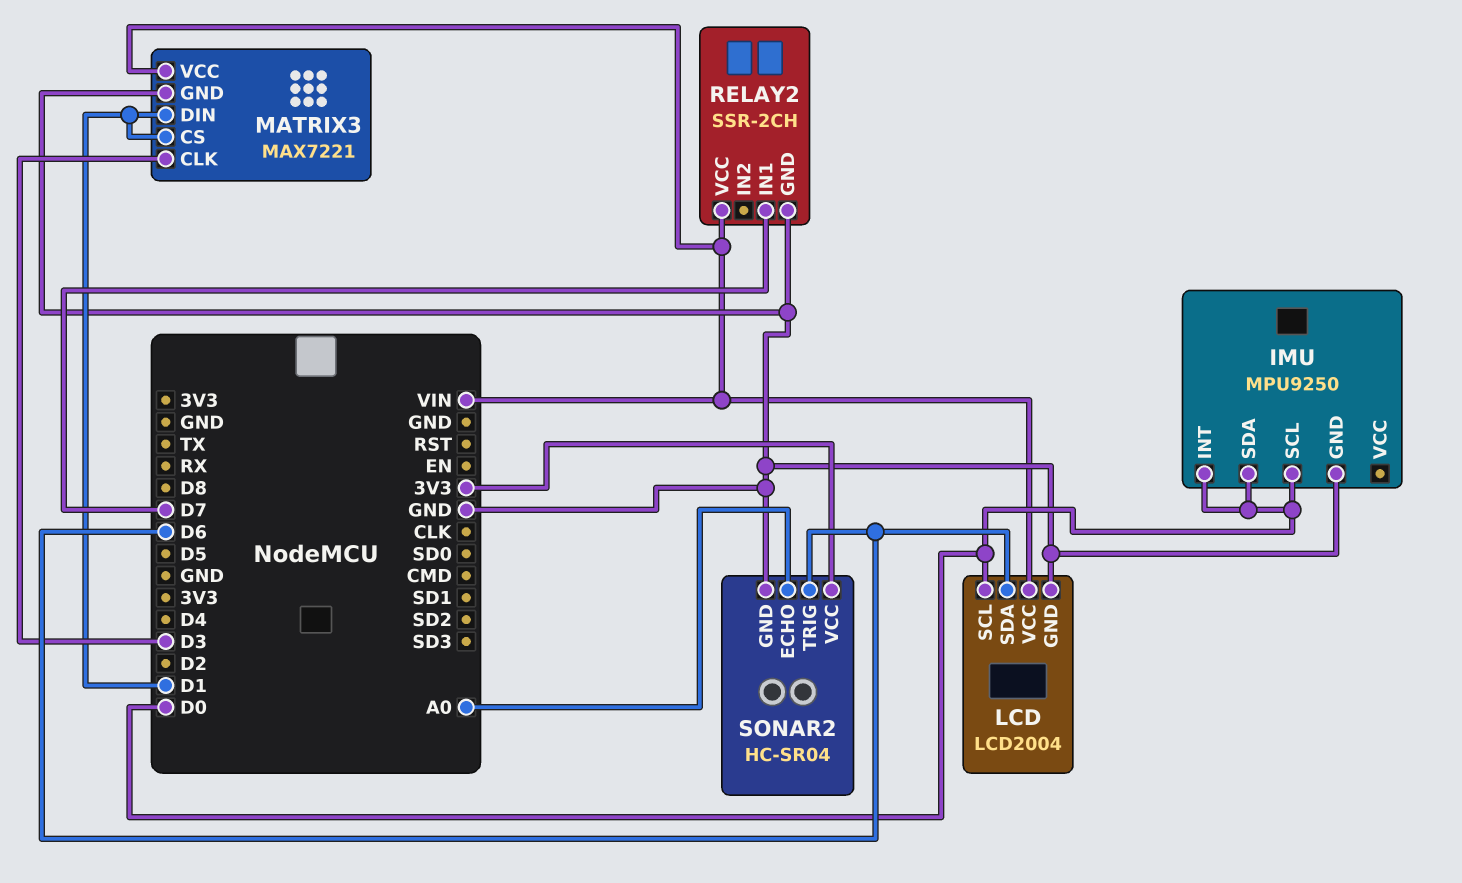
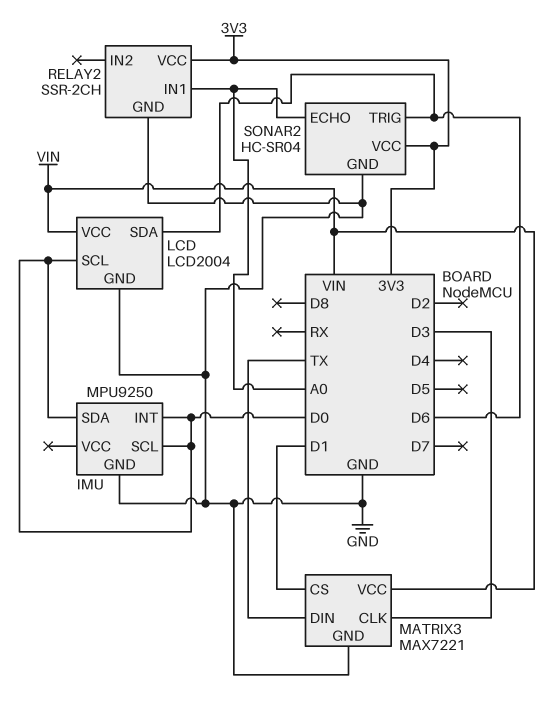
MATRIX3 pin DIN: D1 -> TX
RELAY2 pin IN1: D7 -> A0
RELAY2 pin VCC: VIN -> 3V3

